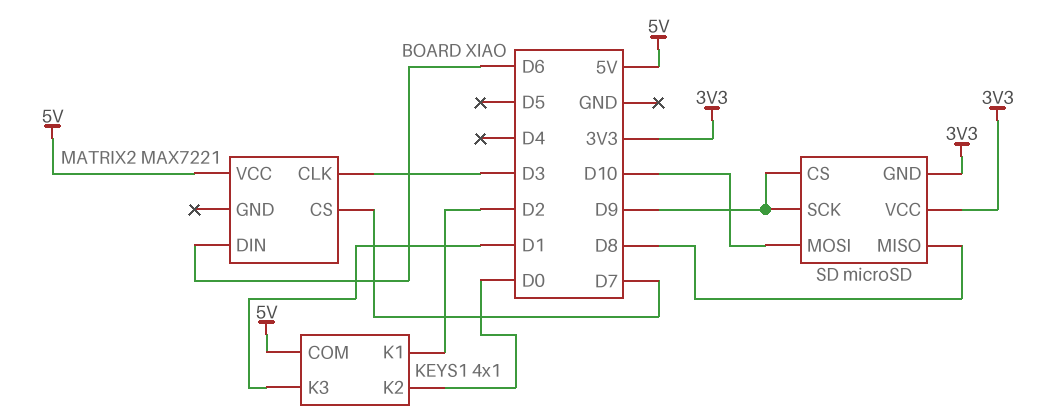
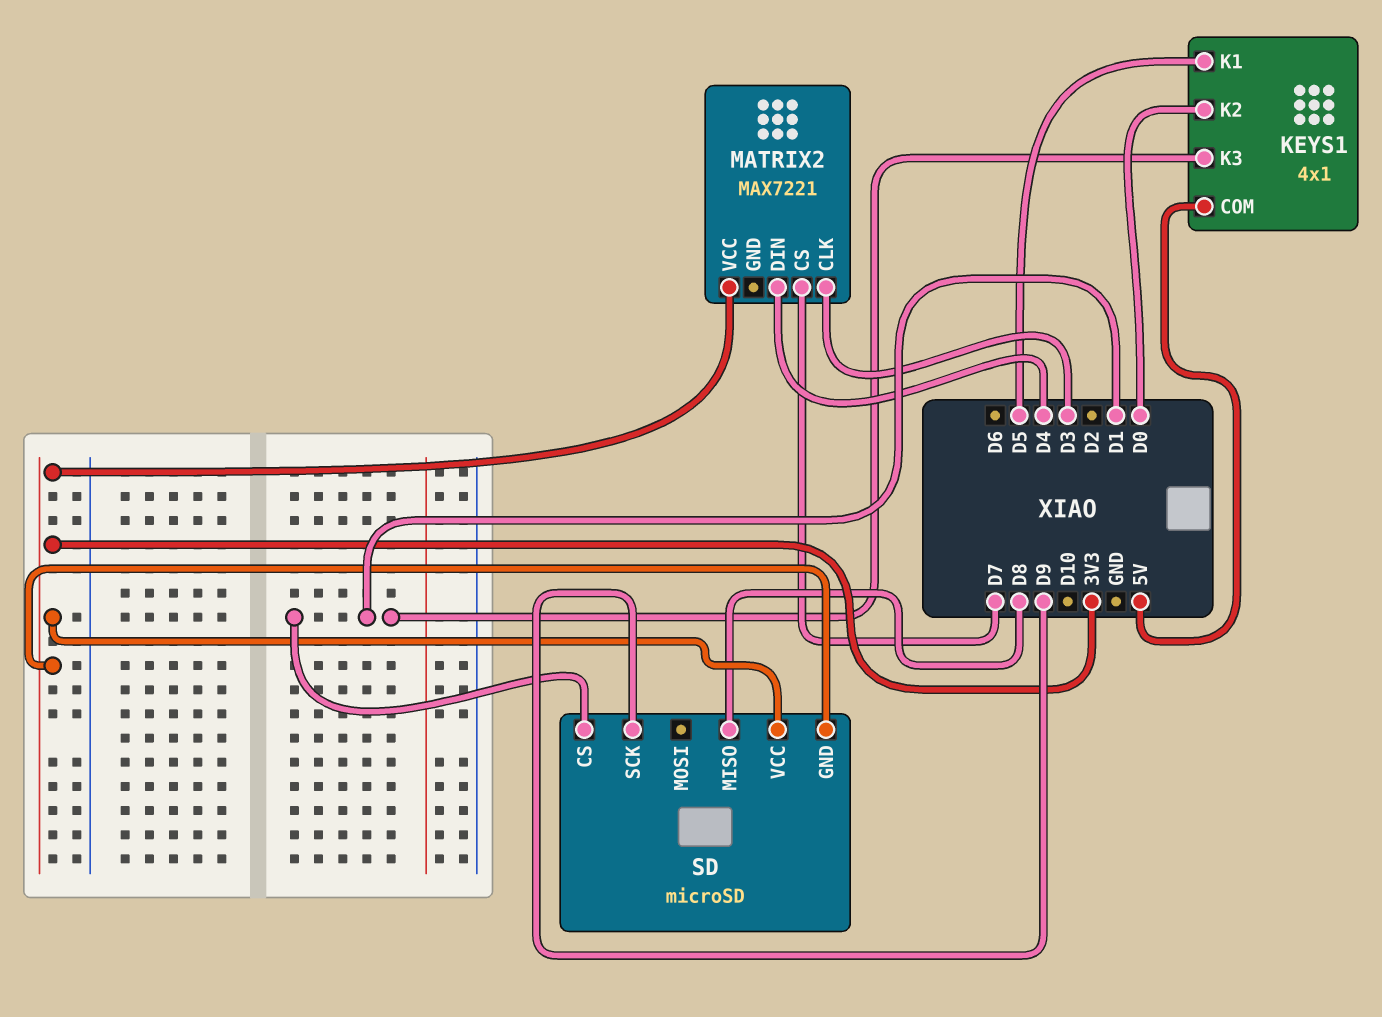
KEYS1 pin K1: D2 -> D5
MATRIX2 pin DIN: D6 -> D4
MATRIX2 pin VCC: 5V -> 3V3
SD pin CS: D9 -> D1
SD pin MOSI: D10 -> none

